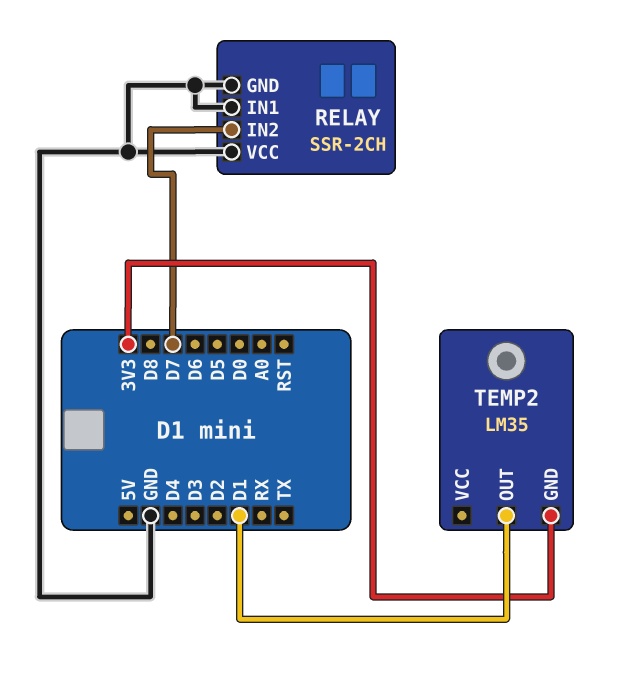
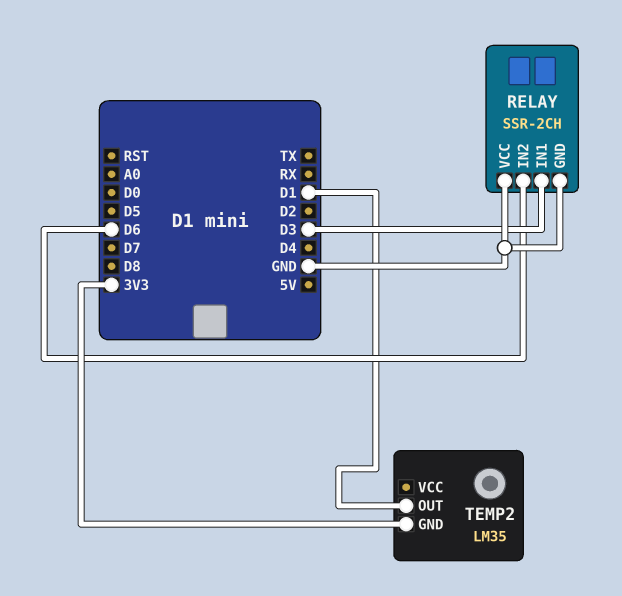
RELAY pin IN1: GND -> D3
RELAY pin IN2: D7 -> D6

